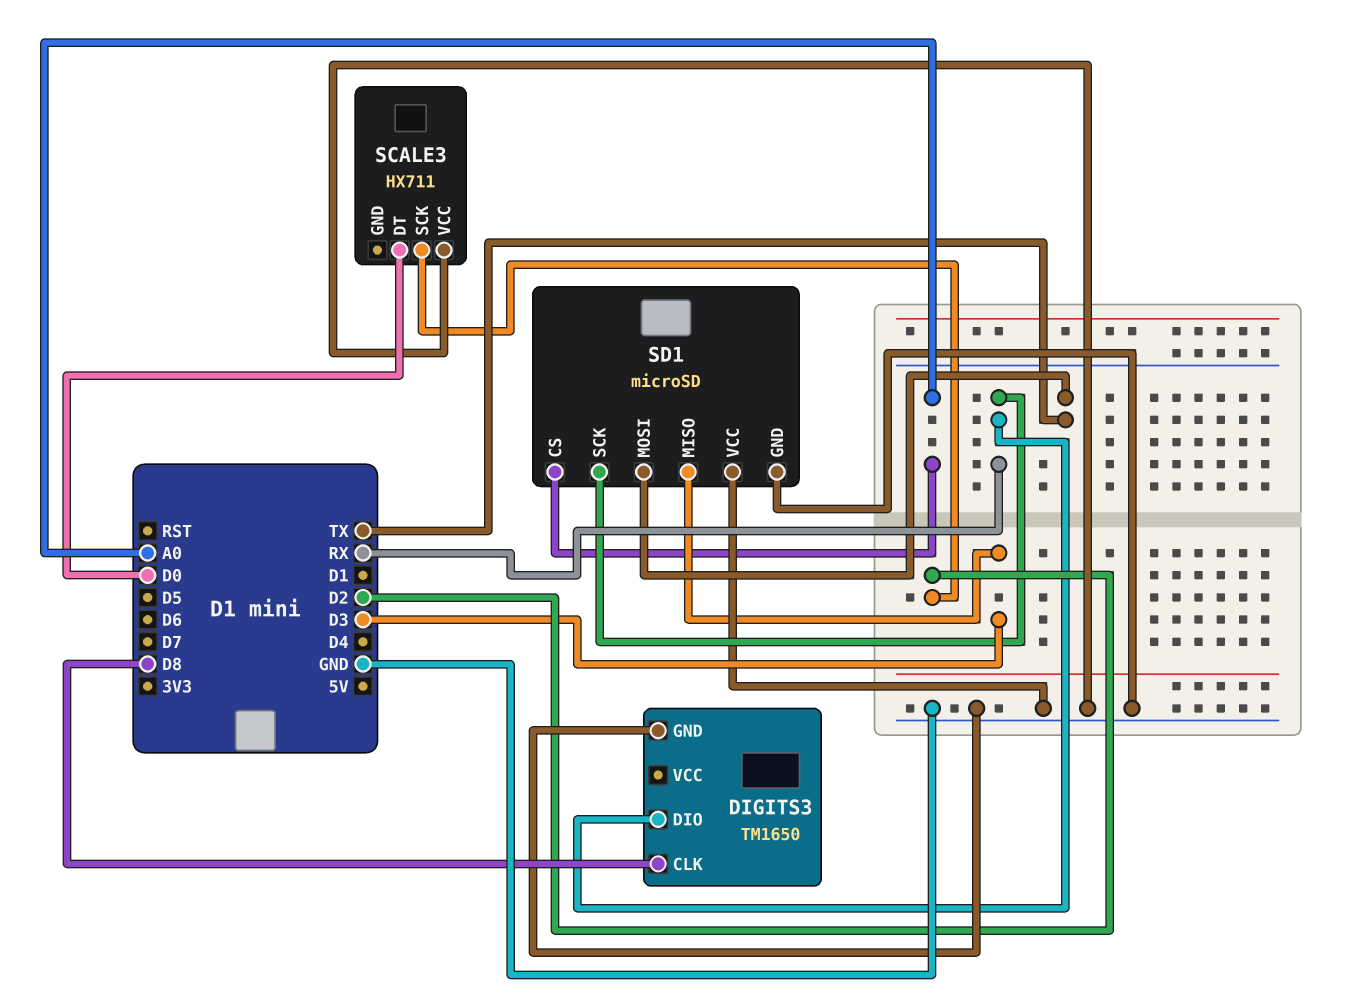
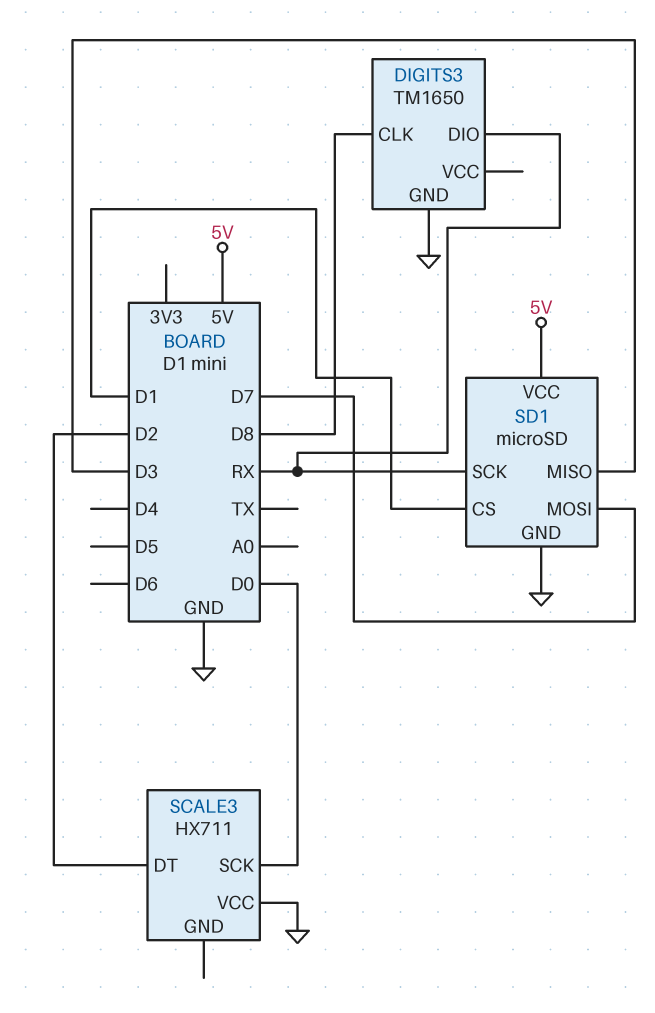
SCALE3 pin DT: D0 -> D2
SCALE3 pin SCK: D2 -> D0
SD1 pin CS: A0 -> D1
SD1 pin MOSI: TX -> D7
SD1 pin VCC: GND -> 5V

